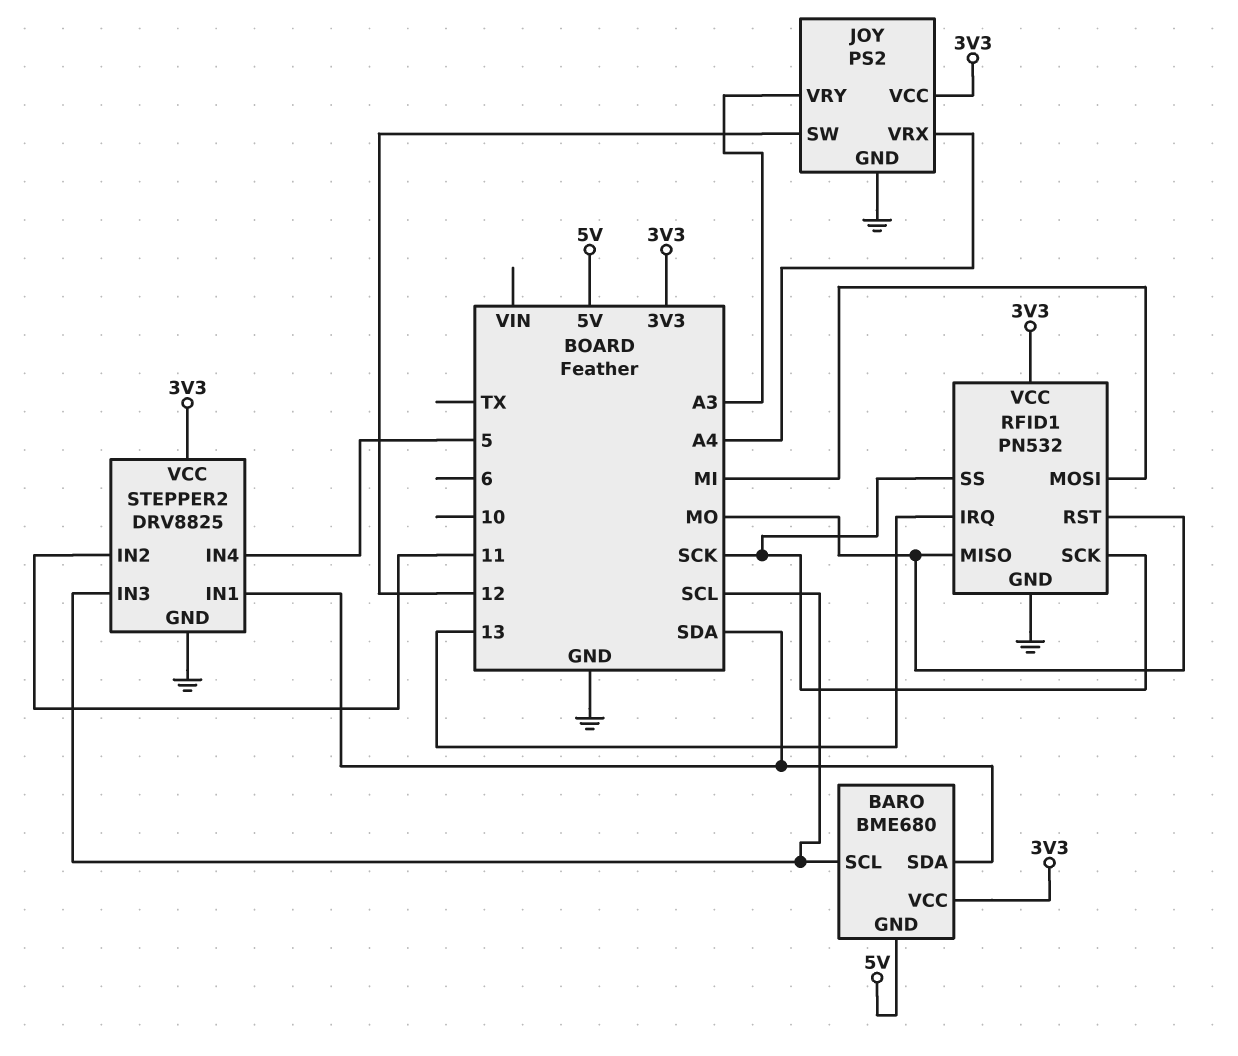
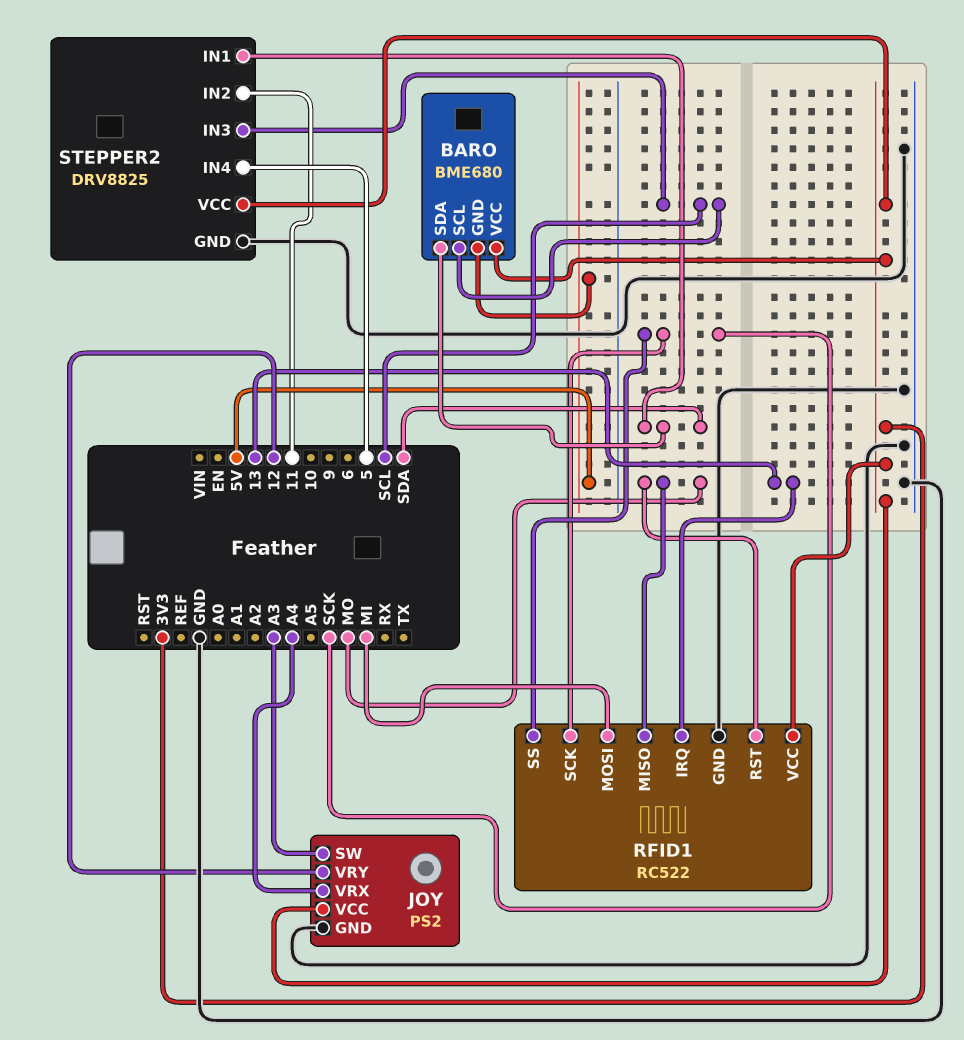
JOY pin SW: 12 -> A3
JOY pin VRY: A3 -> 12
RFID1: PN532 -> RC522

